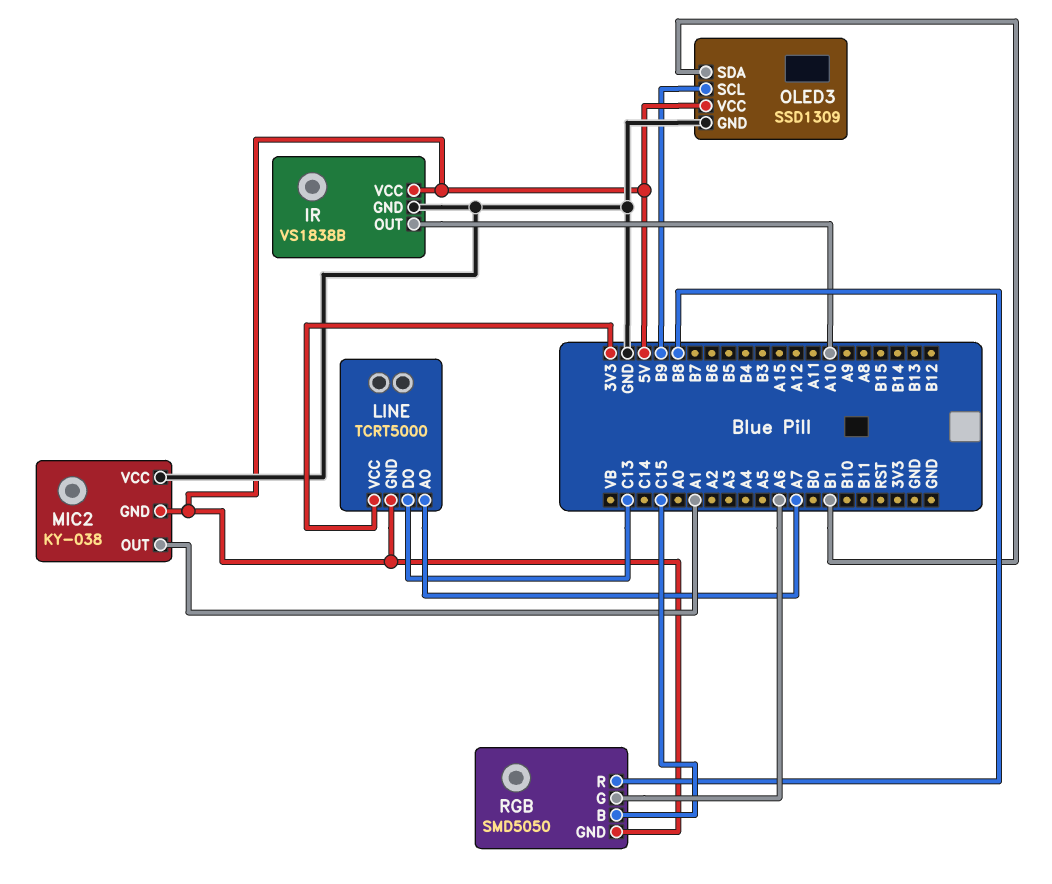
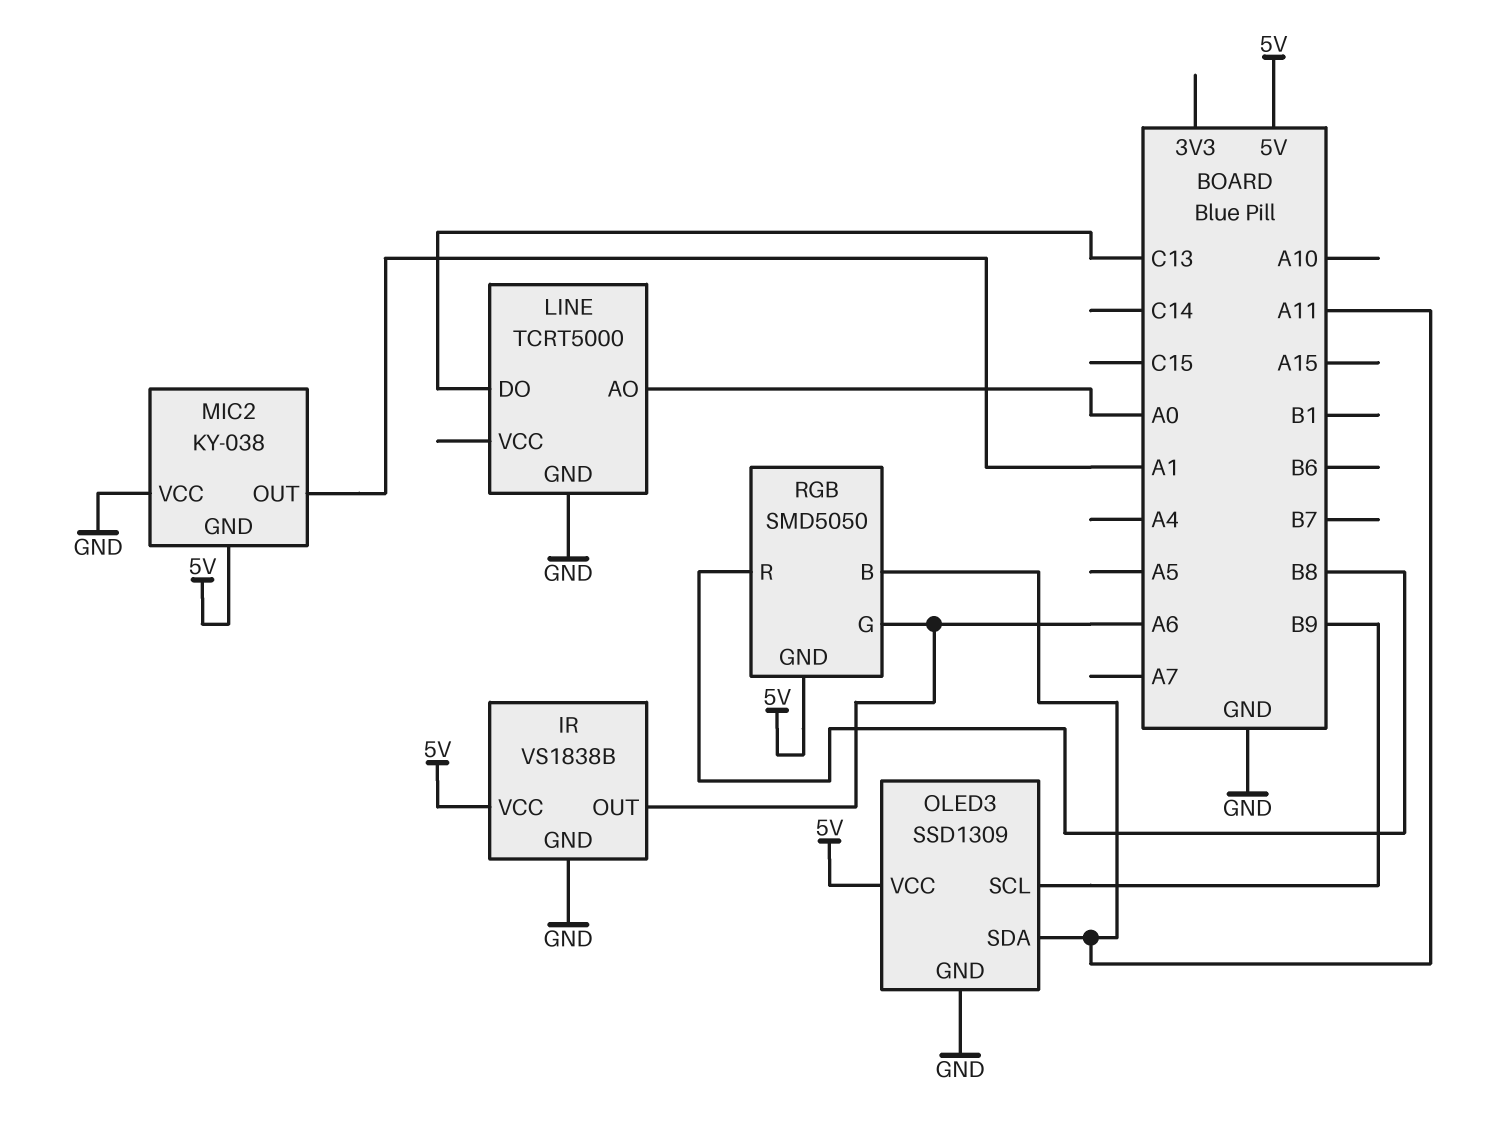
IR pin OUT: A10 -> A6
LINE pin AO: A7 -> A0
LINE pin GND: 5V -> GND
LINE pin VCC: 3V3 -> none
OLED3 pin SDA: B1 -> A11
RGB pin B: C15 -> A11

